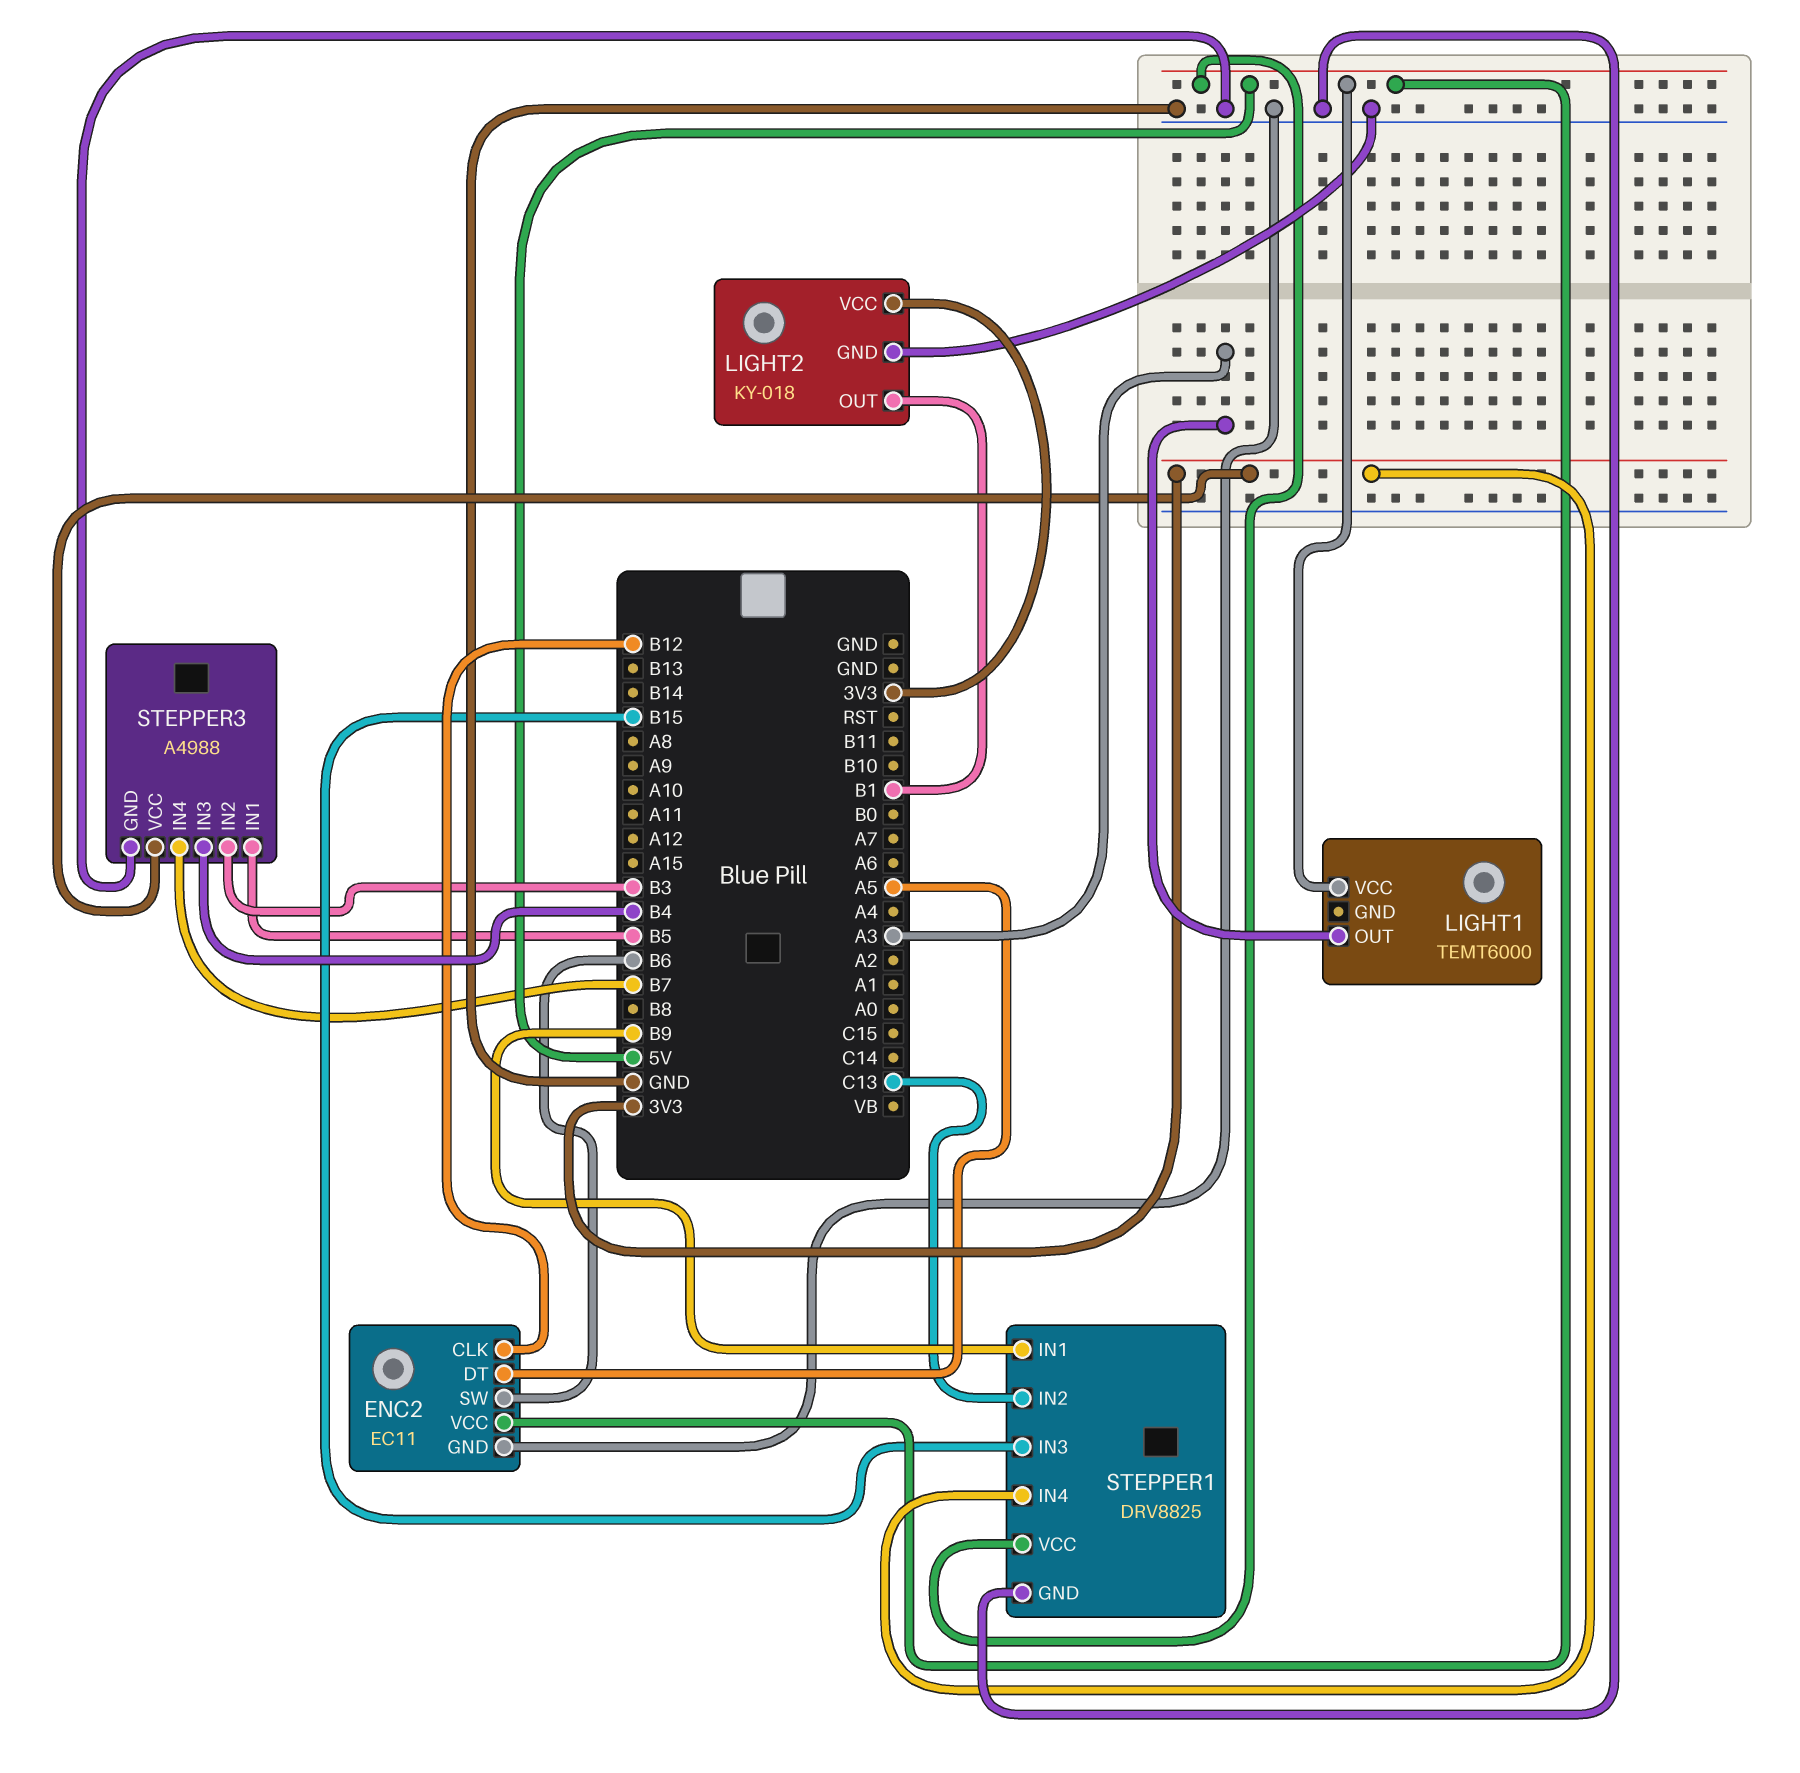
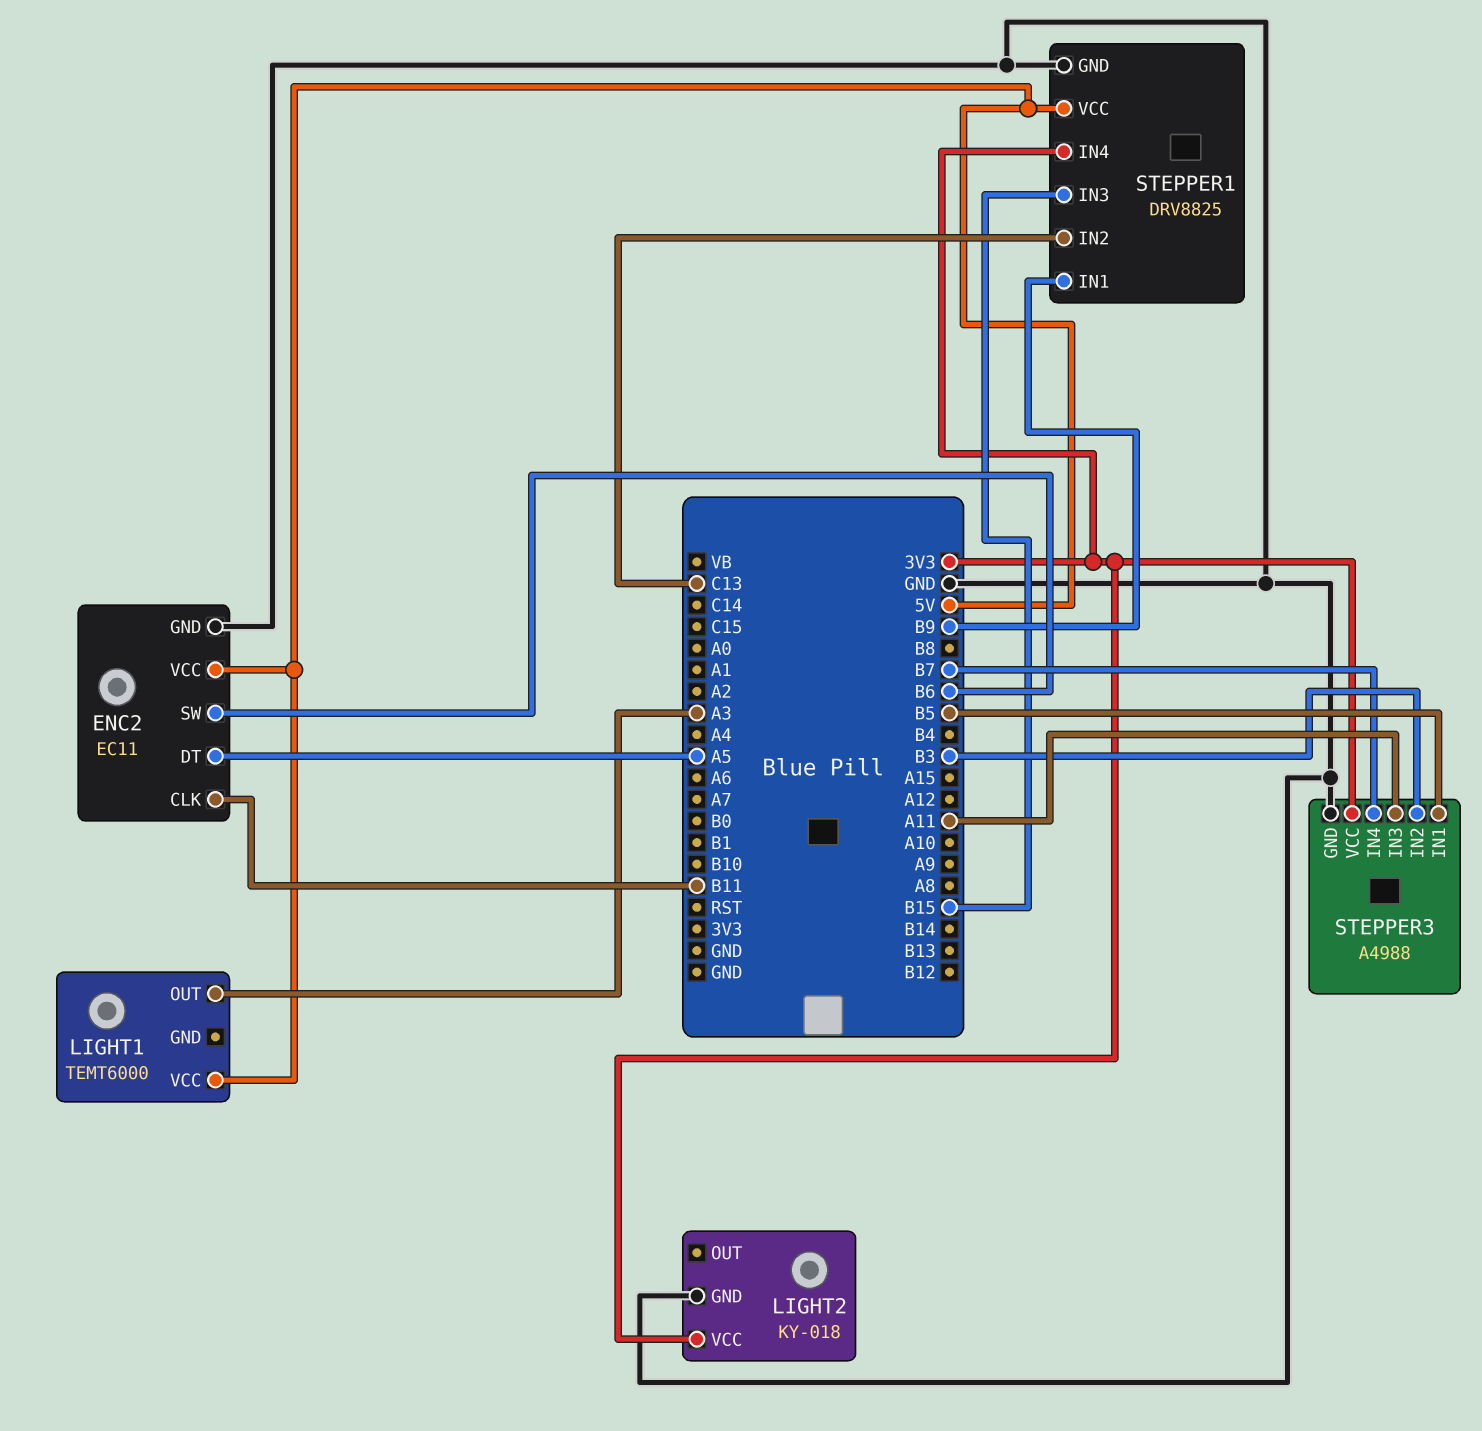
ENC2 pin CLK: B12 -> B11
LIGHT2 pin OUT: B1 -> none
STEPPER3 pin IN3: B4 -> A11

